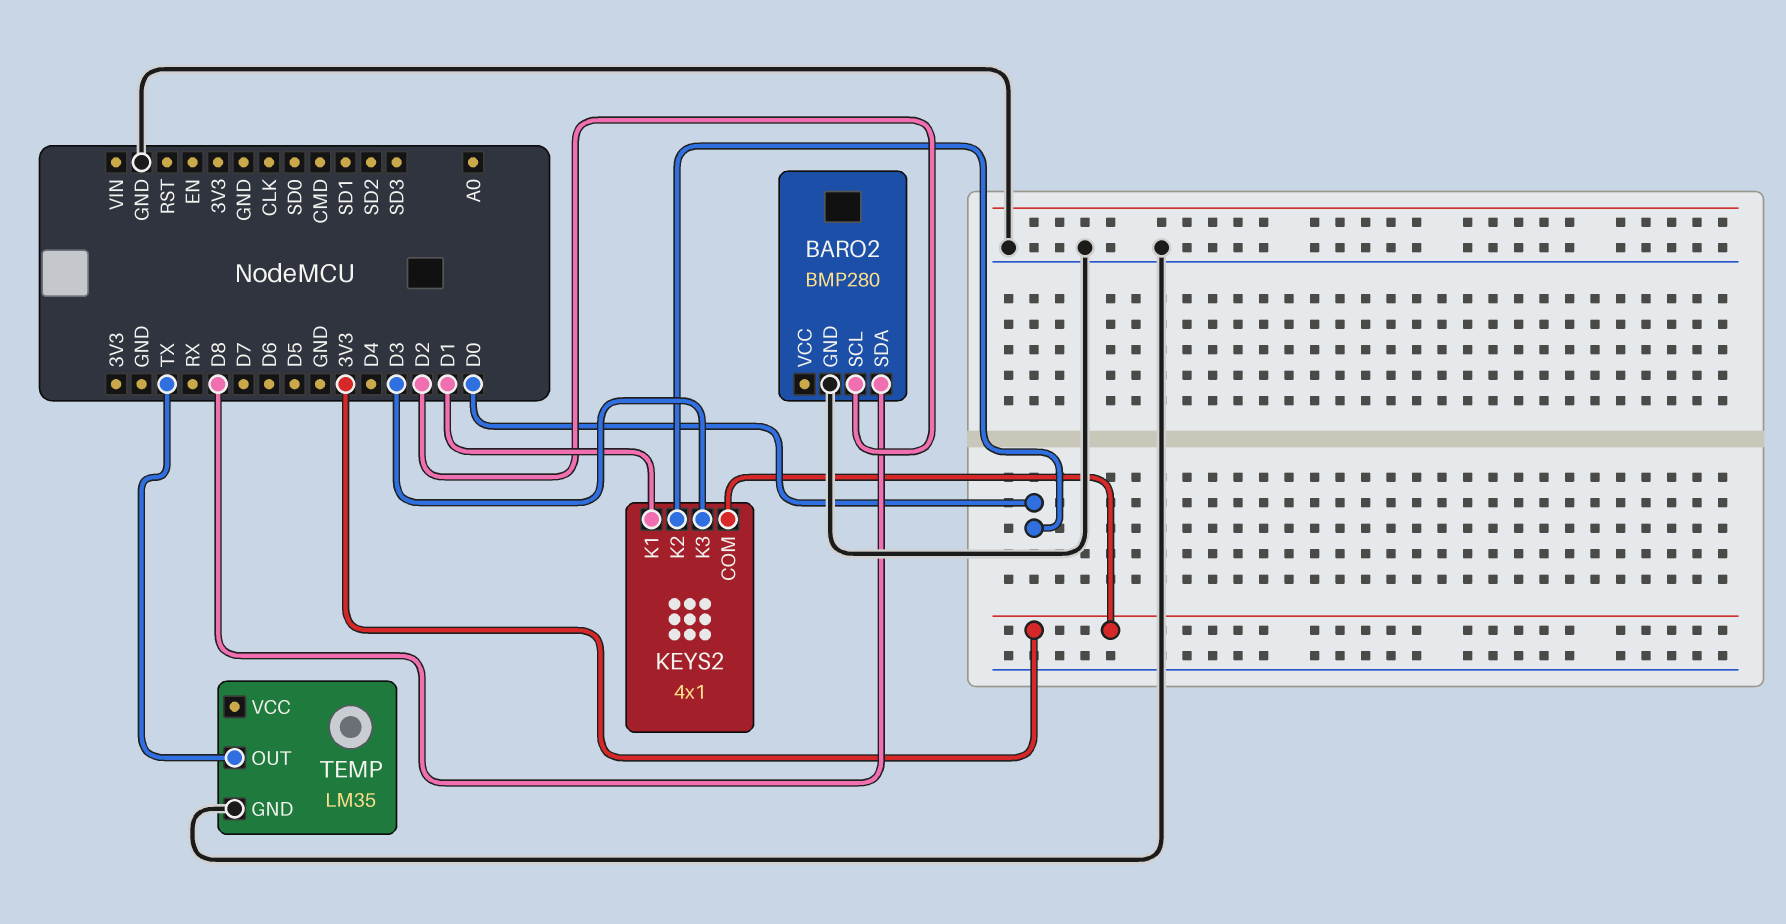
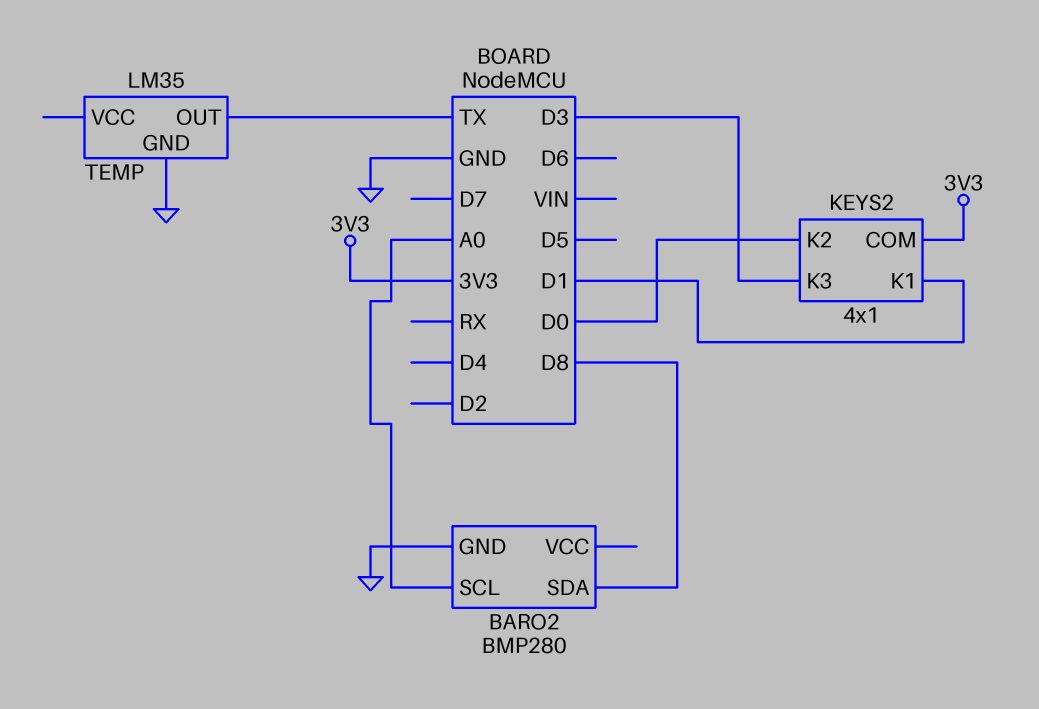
BARO2 pin SCL: D2 -> A0

